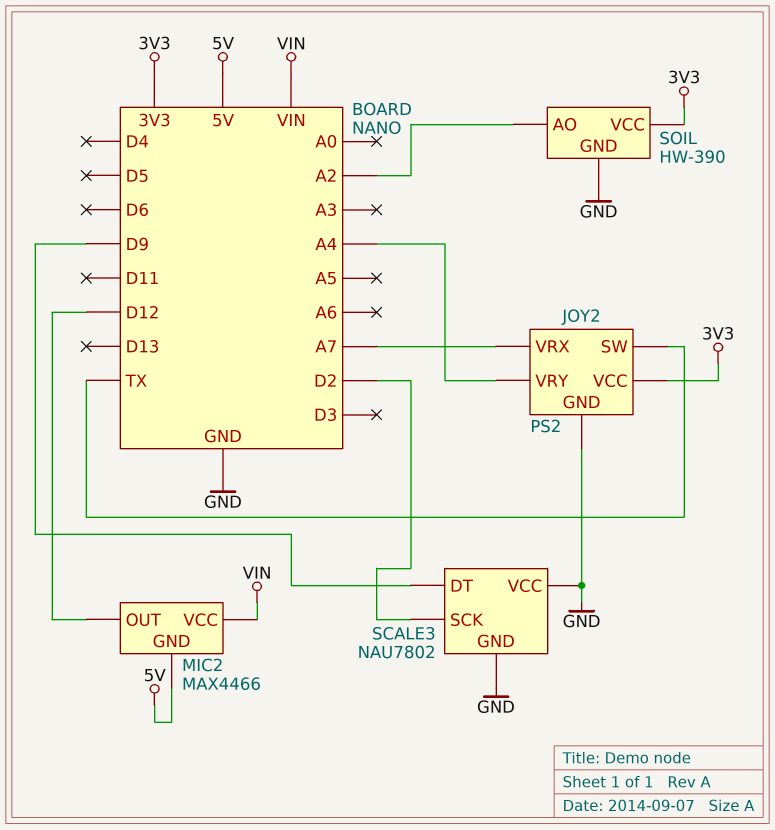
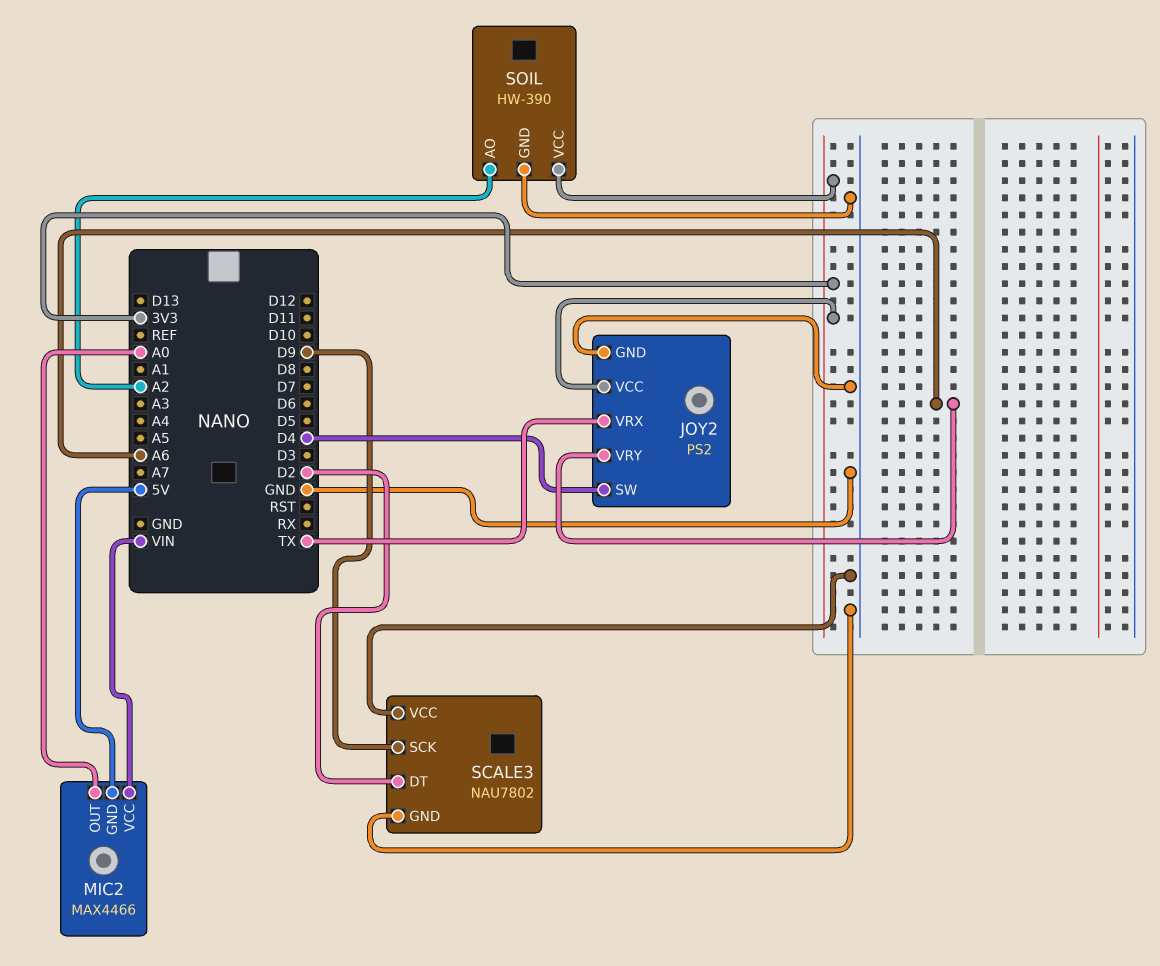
JOY2 pin SW: TX -> D4
JOY2 pin VRX: A7 -> TX
JOY2 pin VRY: A4 -> A6
MIC2 pin OUT: D12 -> A0
SCALE3 pin DT: D9 -> D2
SCALE3 pin SCK: D2 -> D9

